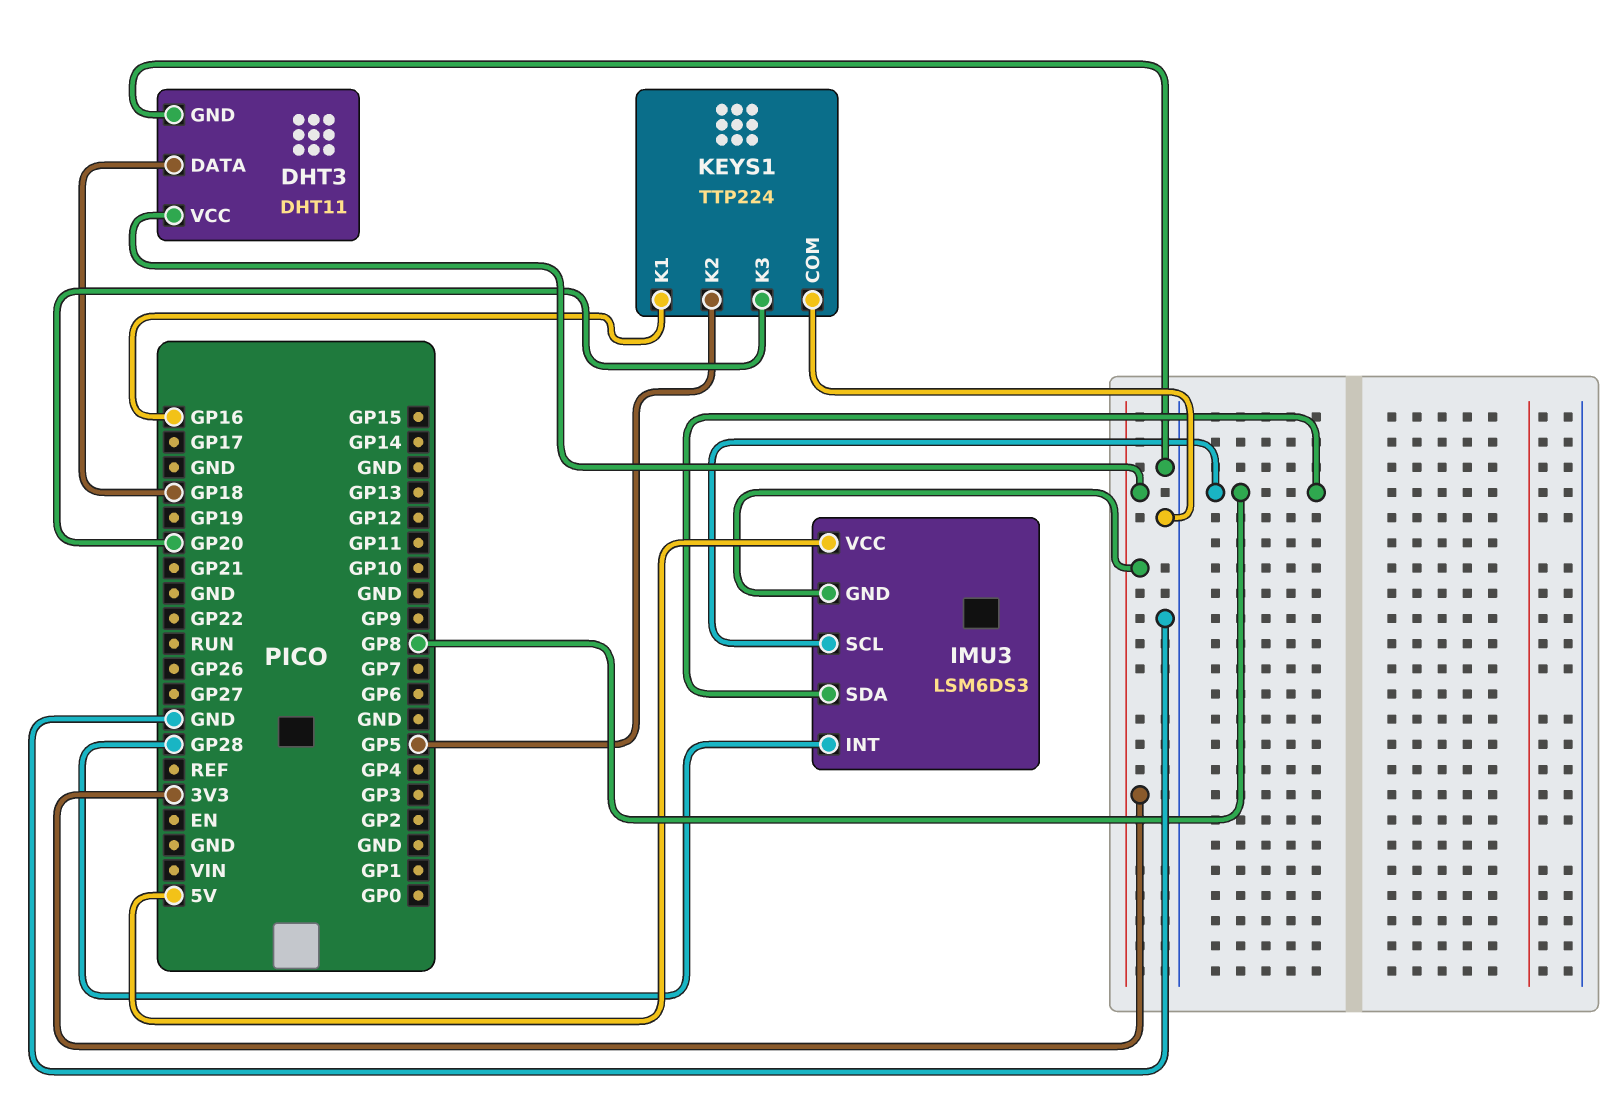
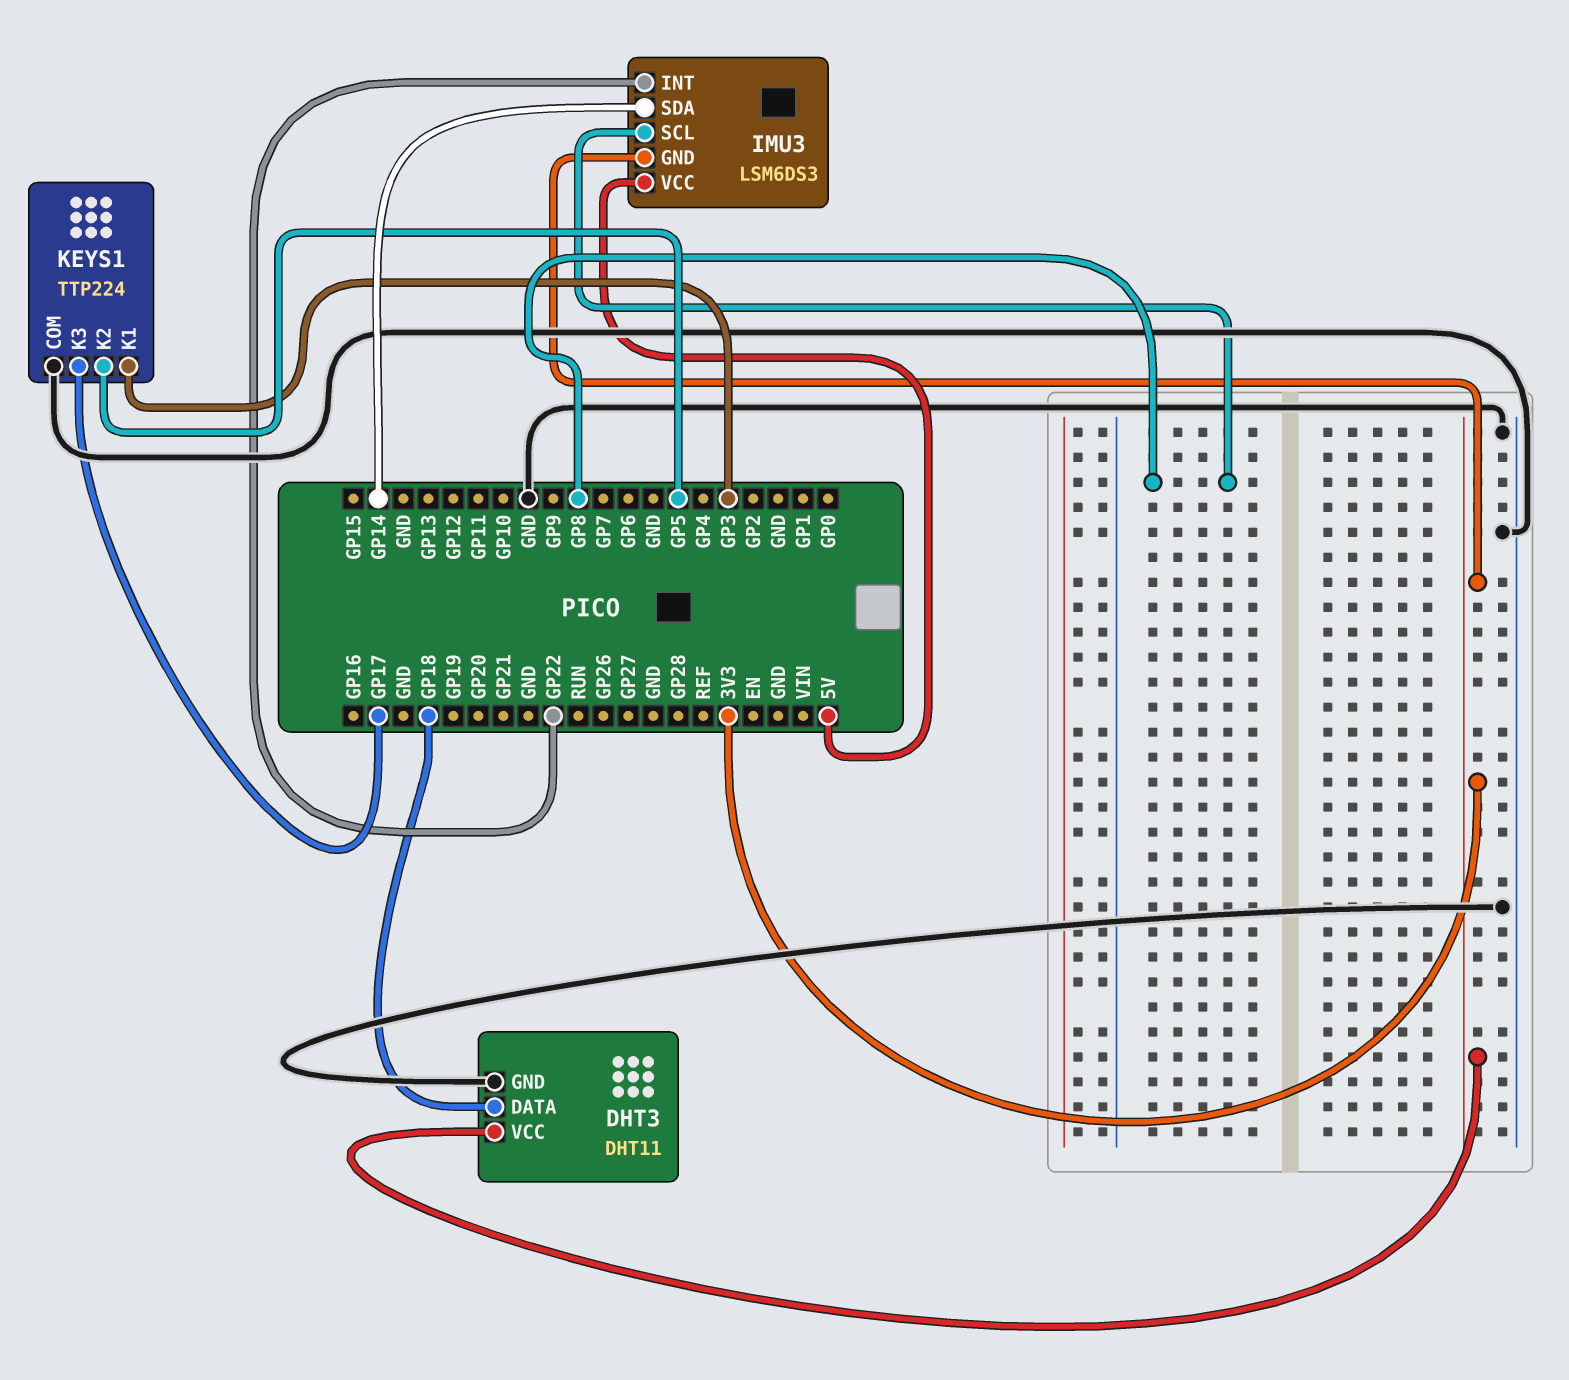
IMU3 pin INT: GP28 -> GP22
IMU3 pin SDA: GP8 -> GP14
KEYS1 pin K1: GP16 -> GP3
KEYS1 pin K3: GP20 -> GP17

